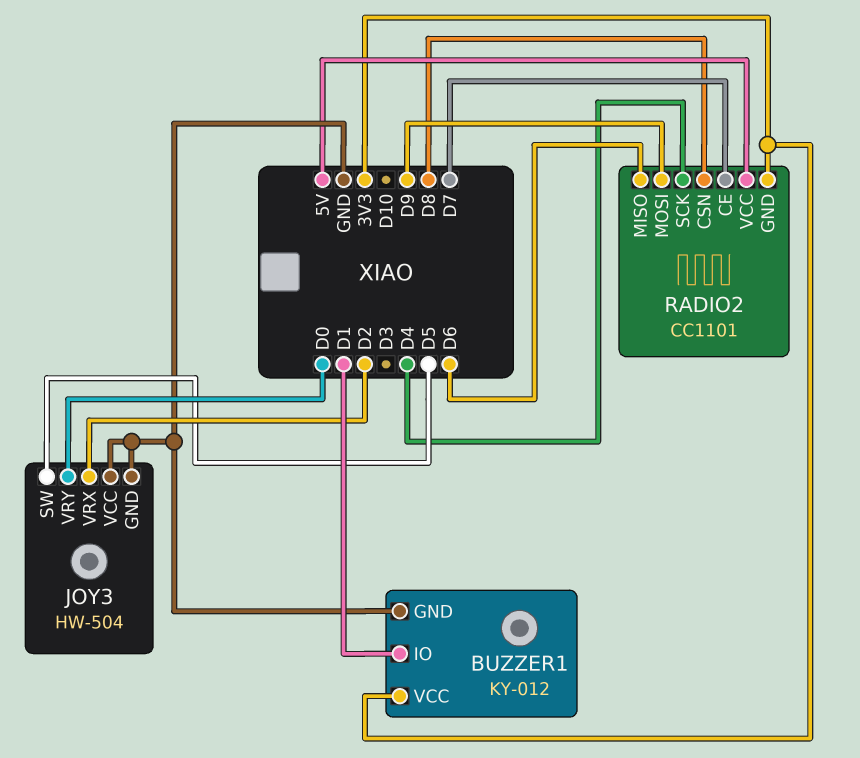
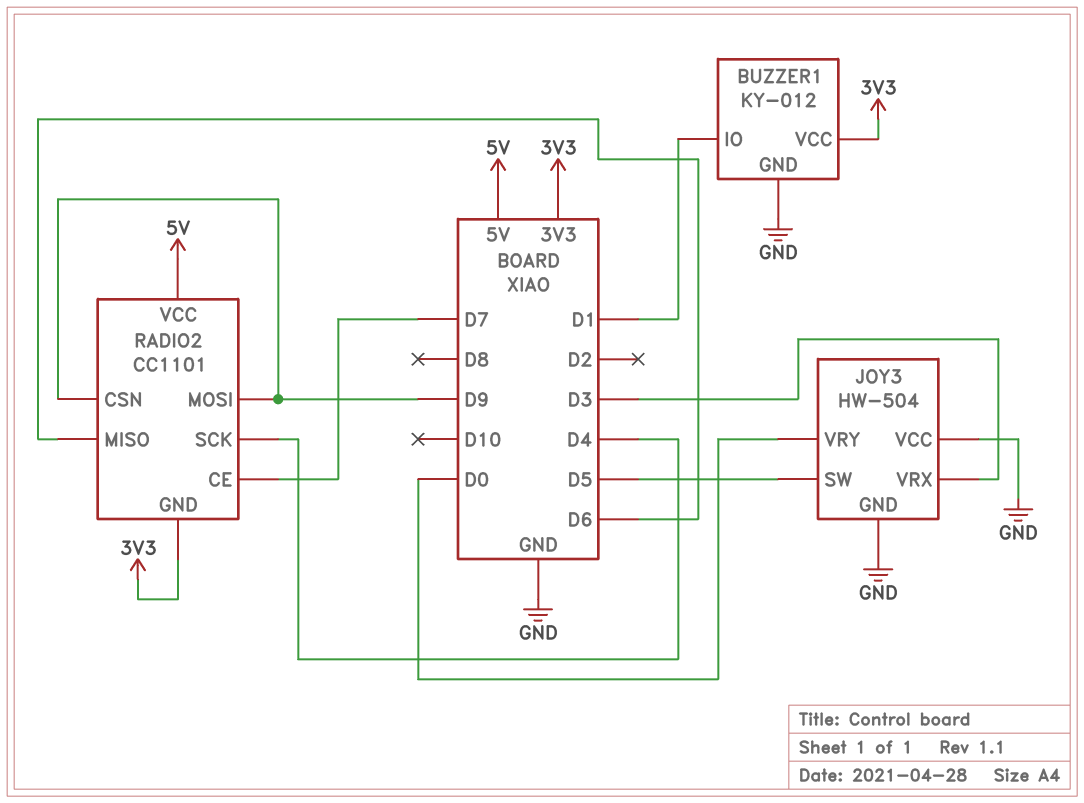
JOY3 pin VRX: D2 -> D3
RADIO2 pin CSN: D8 -> D9

